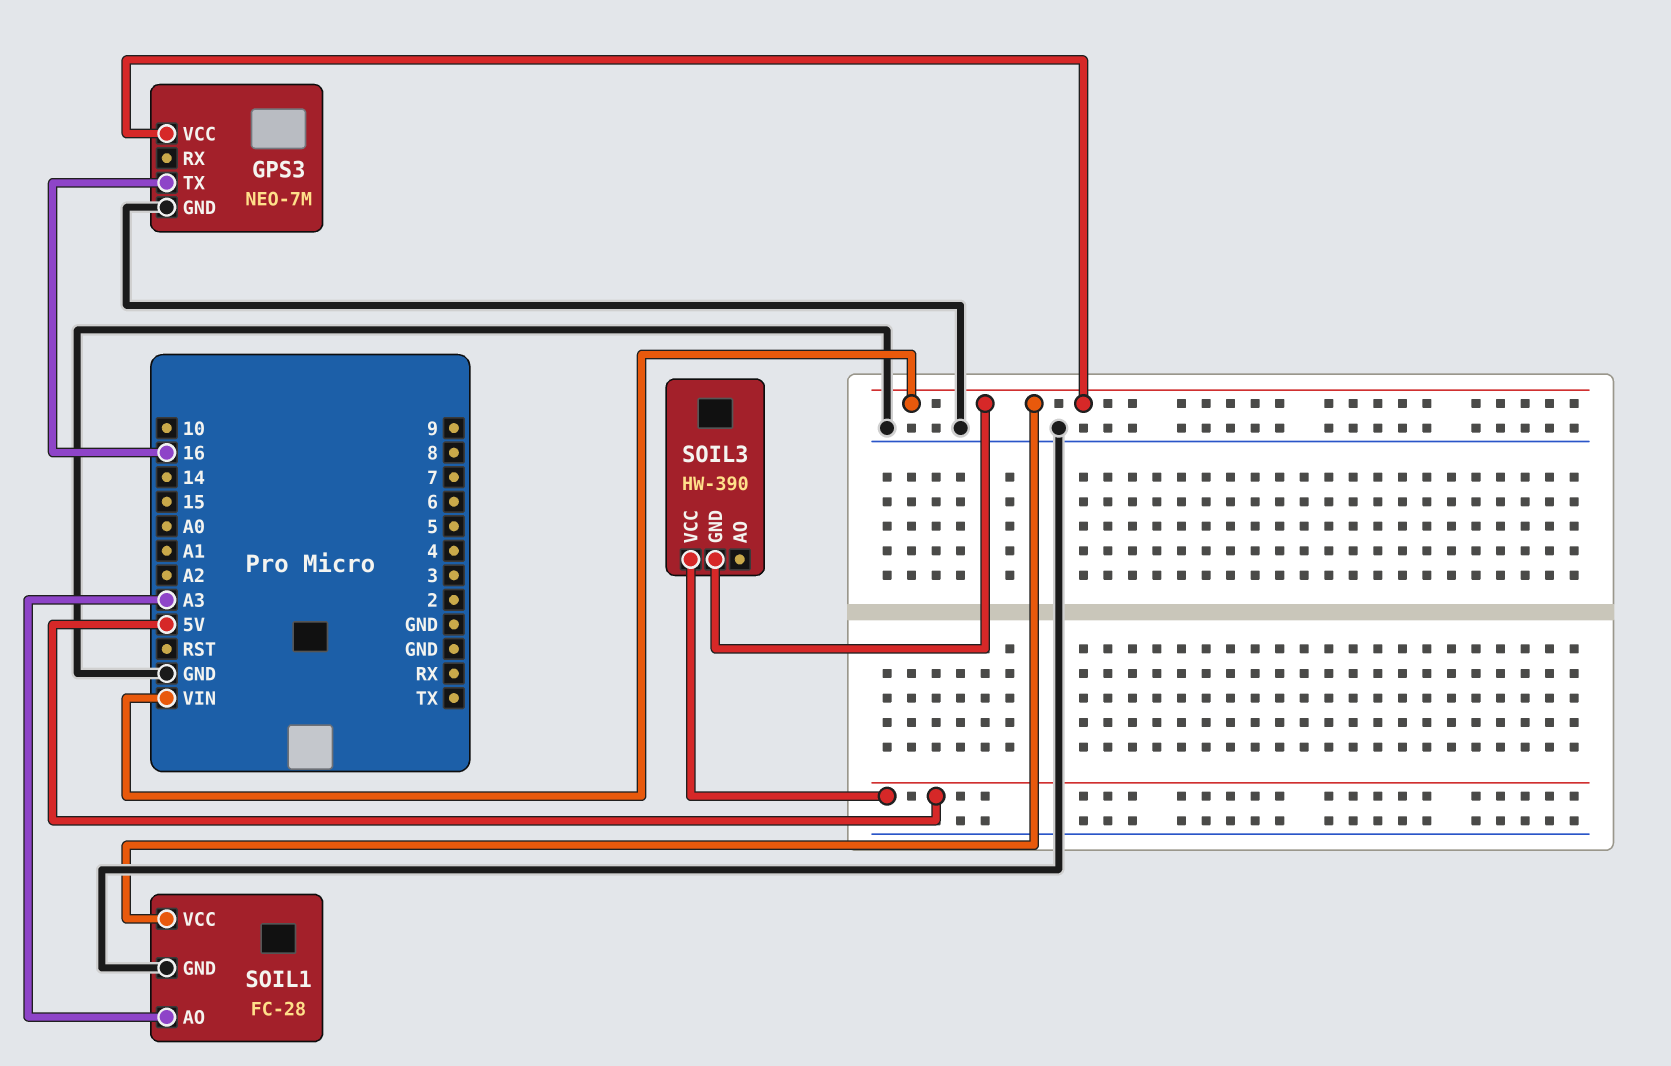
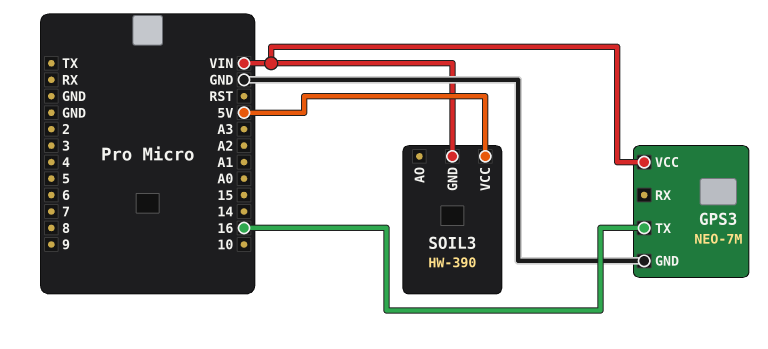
SOIL1: FC-28 -> none
SOIL1 pin AO: A3 -> none
SOIL1 pin GND: GND -> none
SOIL1 pin VCC: VIN -> none

